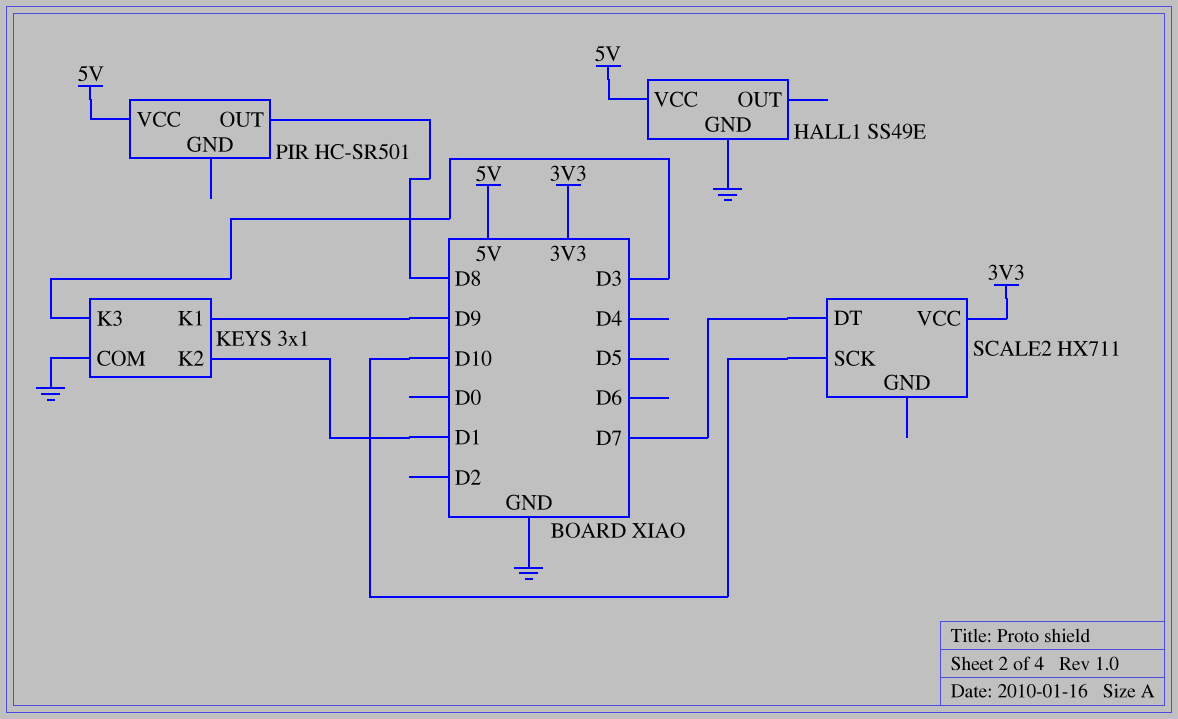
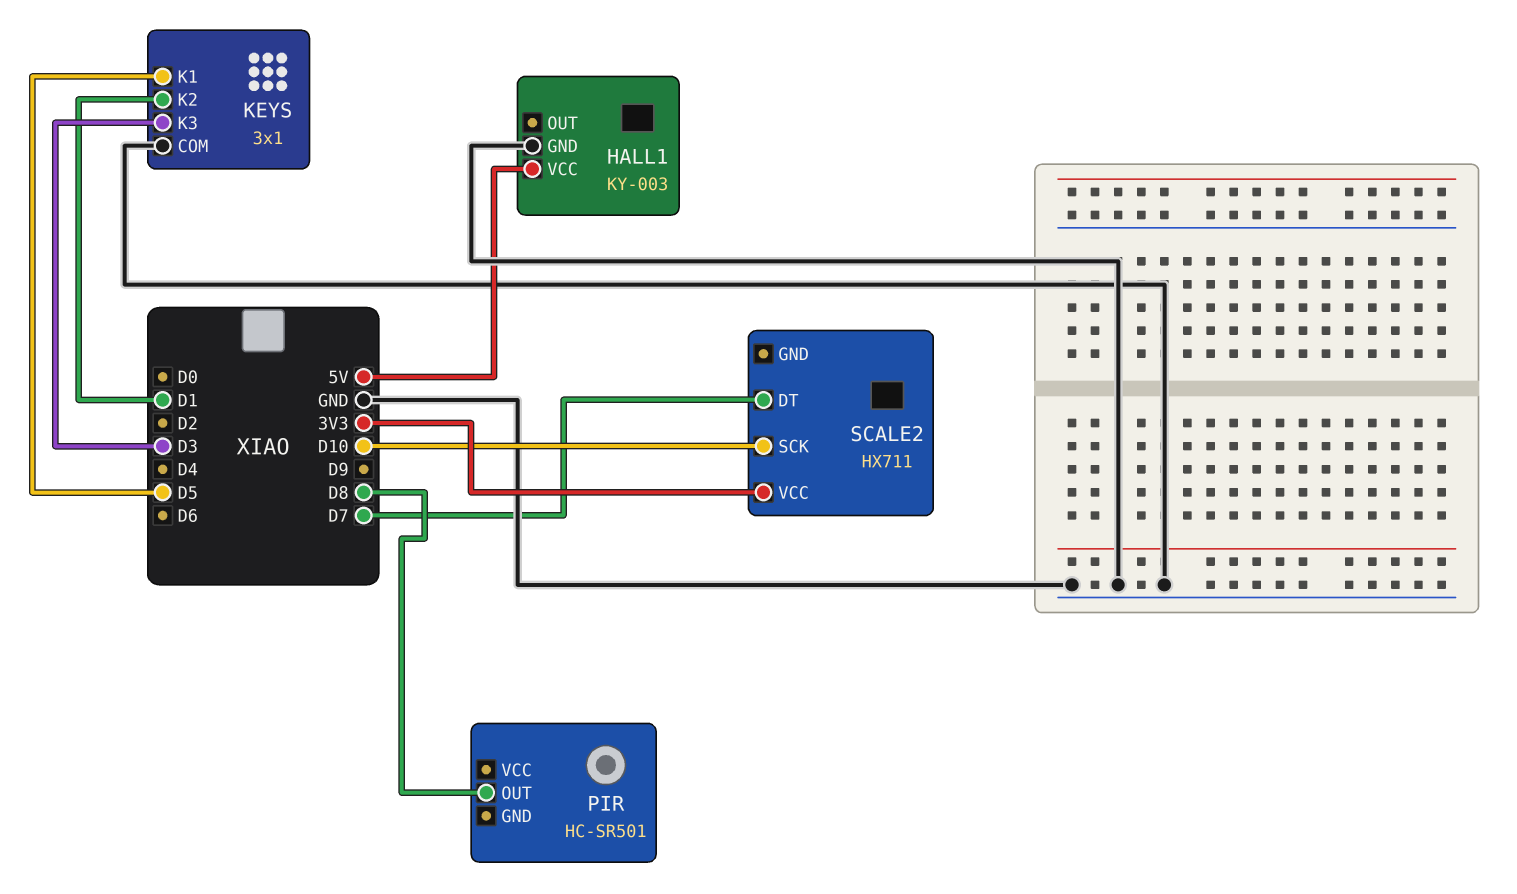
HALL1: SS49E -> KY-003
KEYS pin K1: D9 -> D5
PIR pin VCC: 5V -> none

